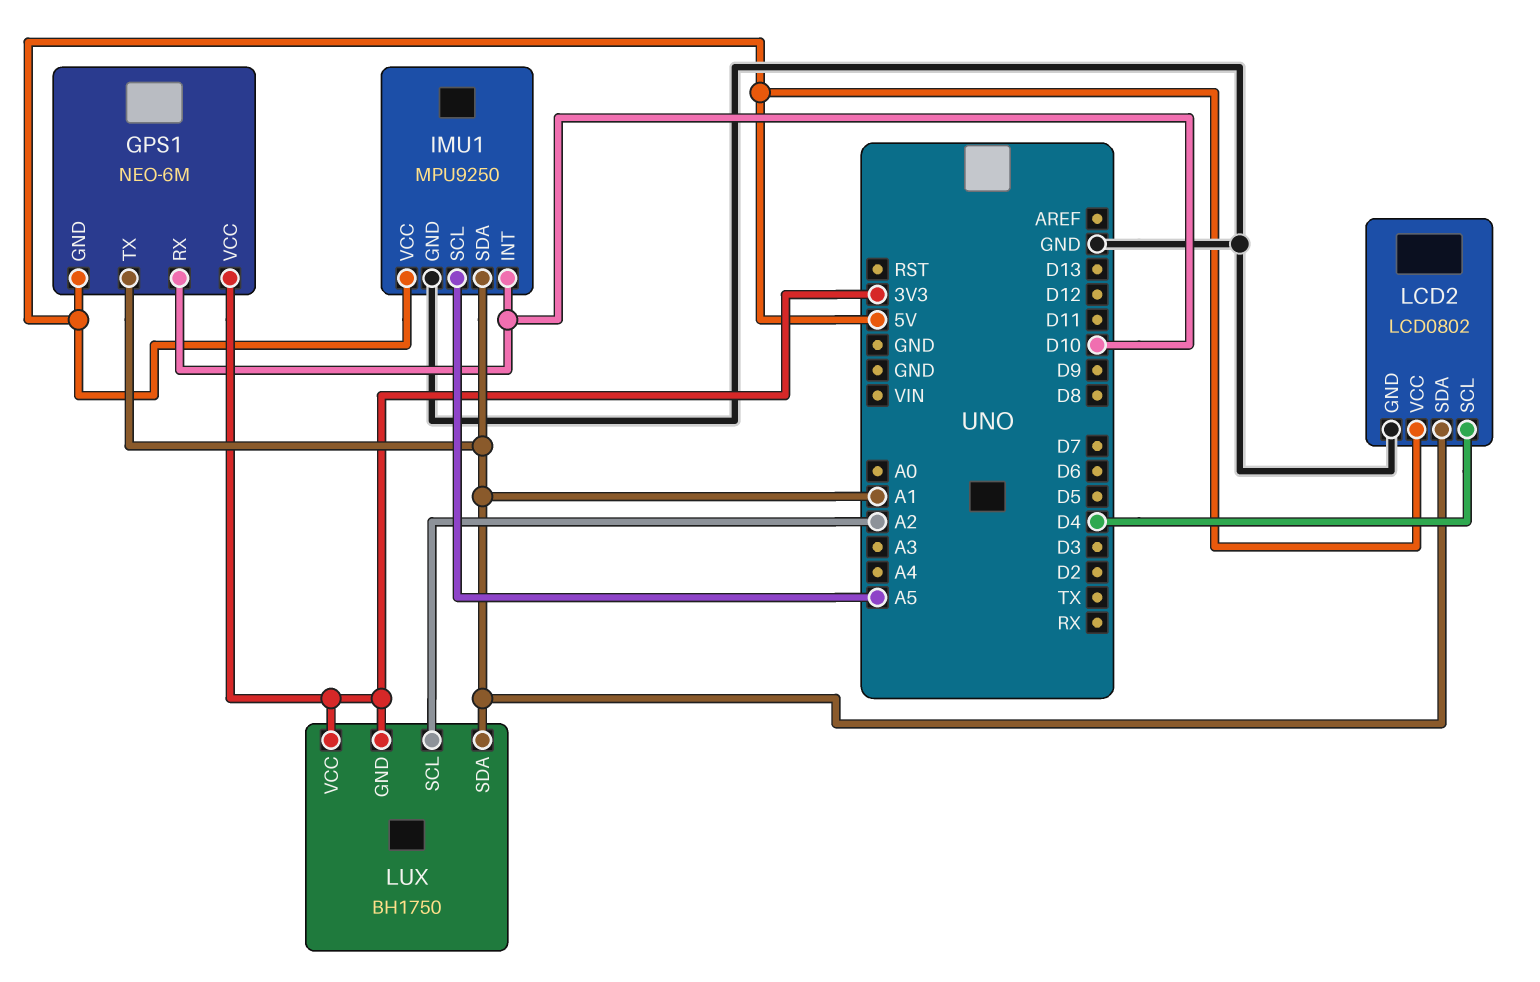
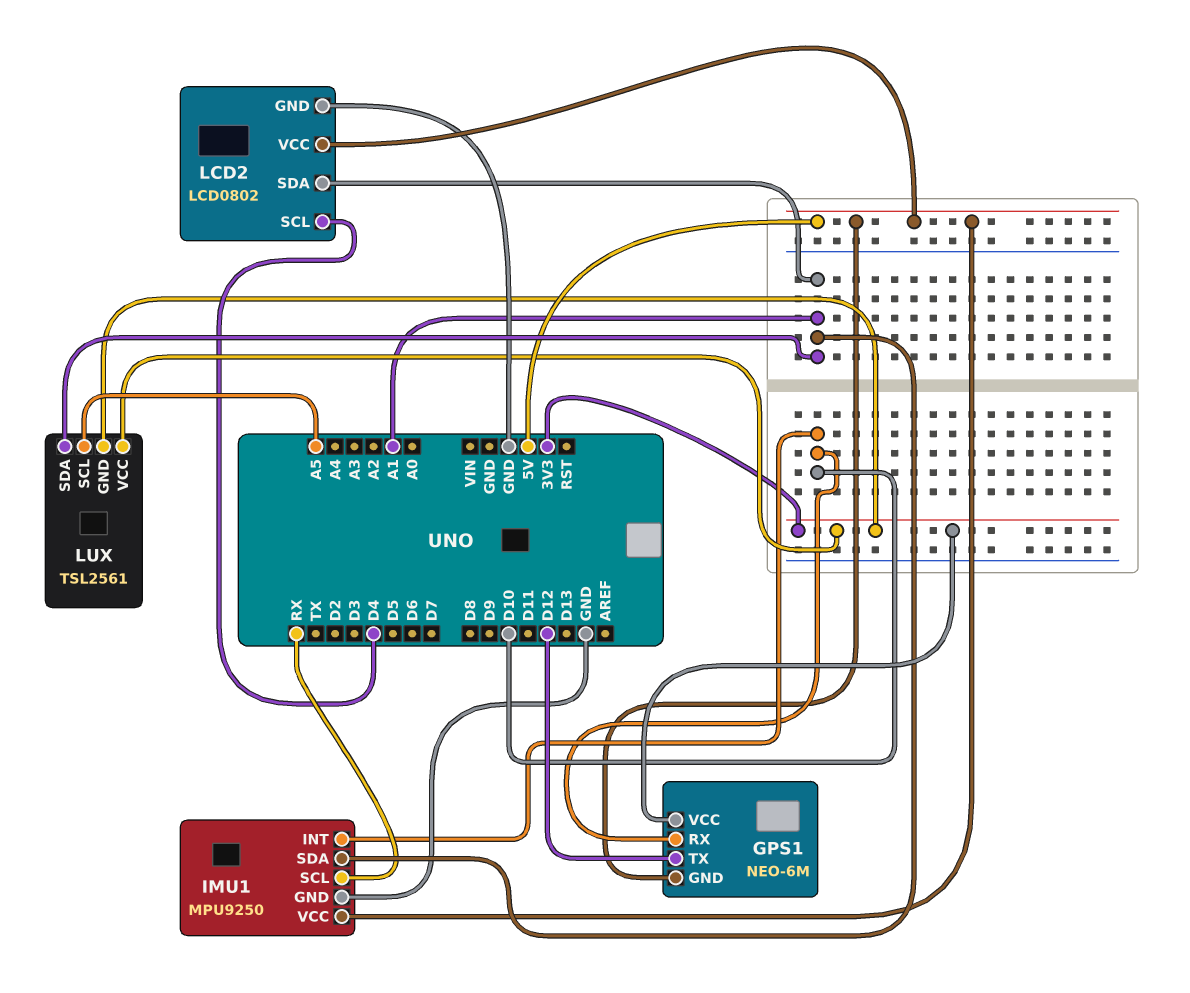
GPS1 pin TX: A1 -> D12
IMU1 pin SCL: A5 -> RX
LUX: BH1750 -> TSL2561
LUX pin SCL: A2 -> A5

